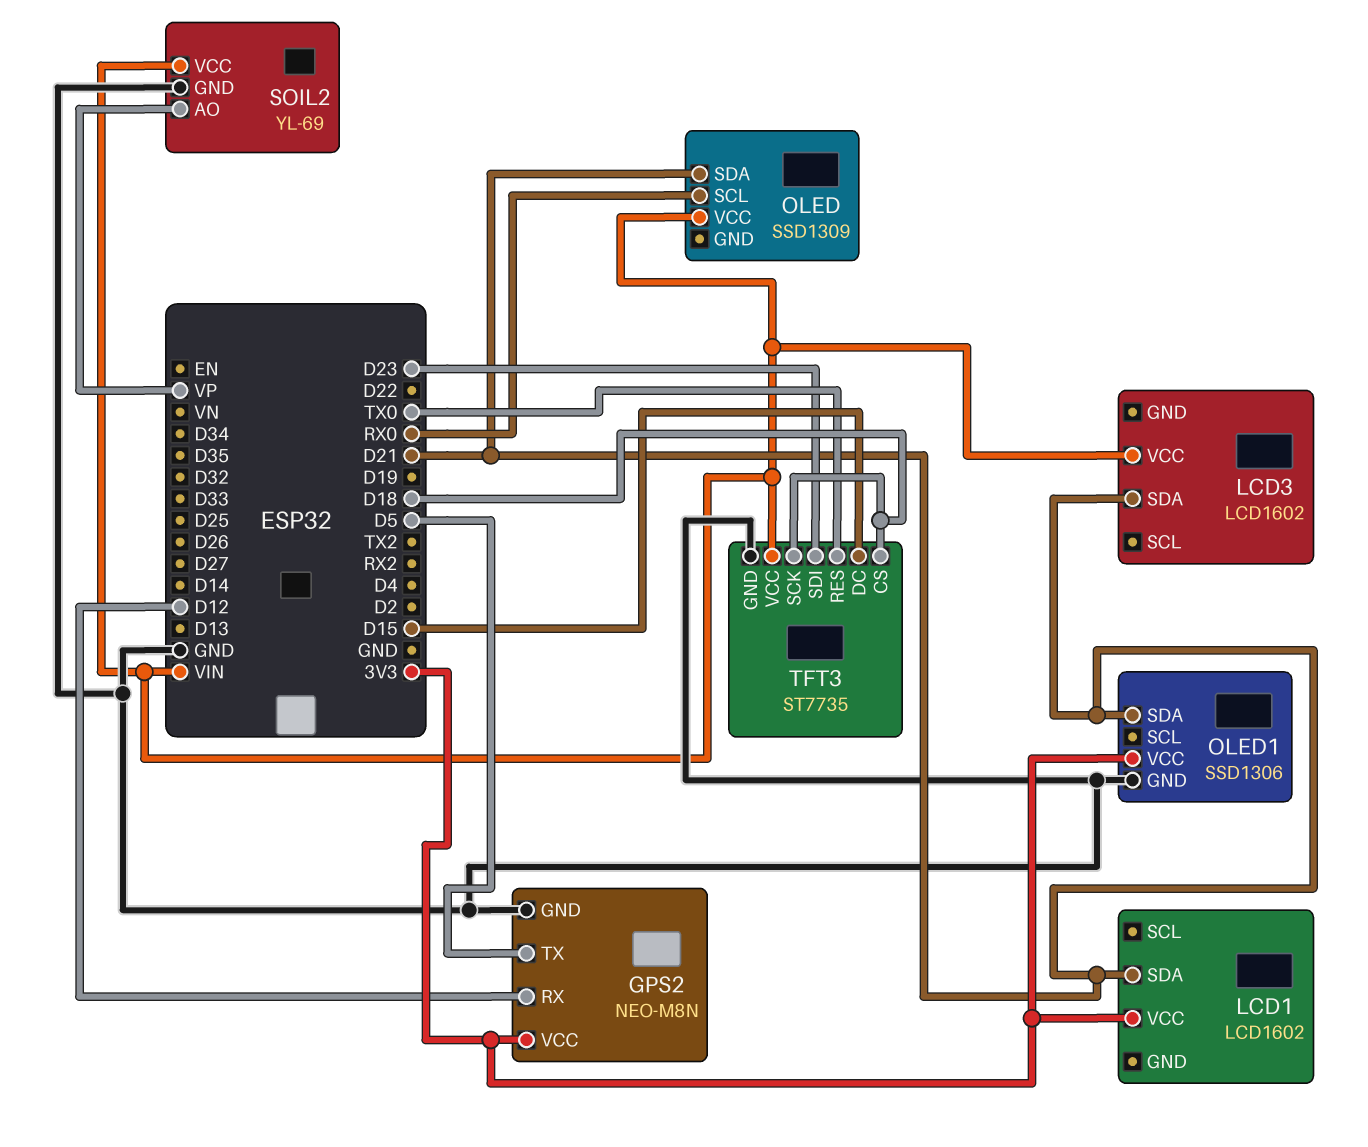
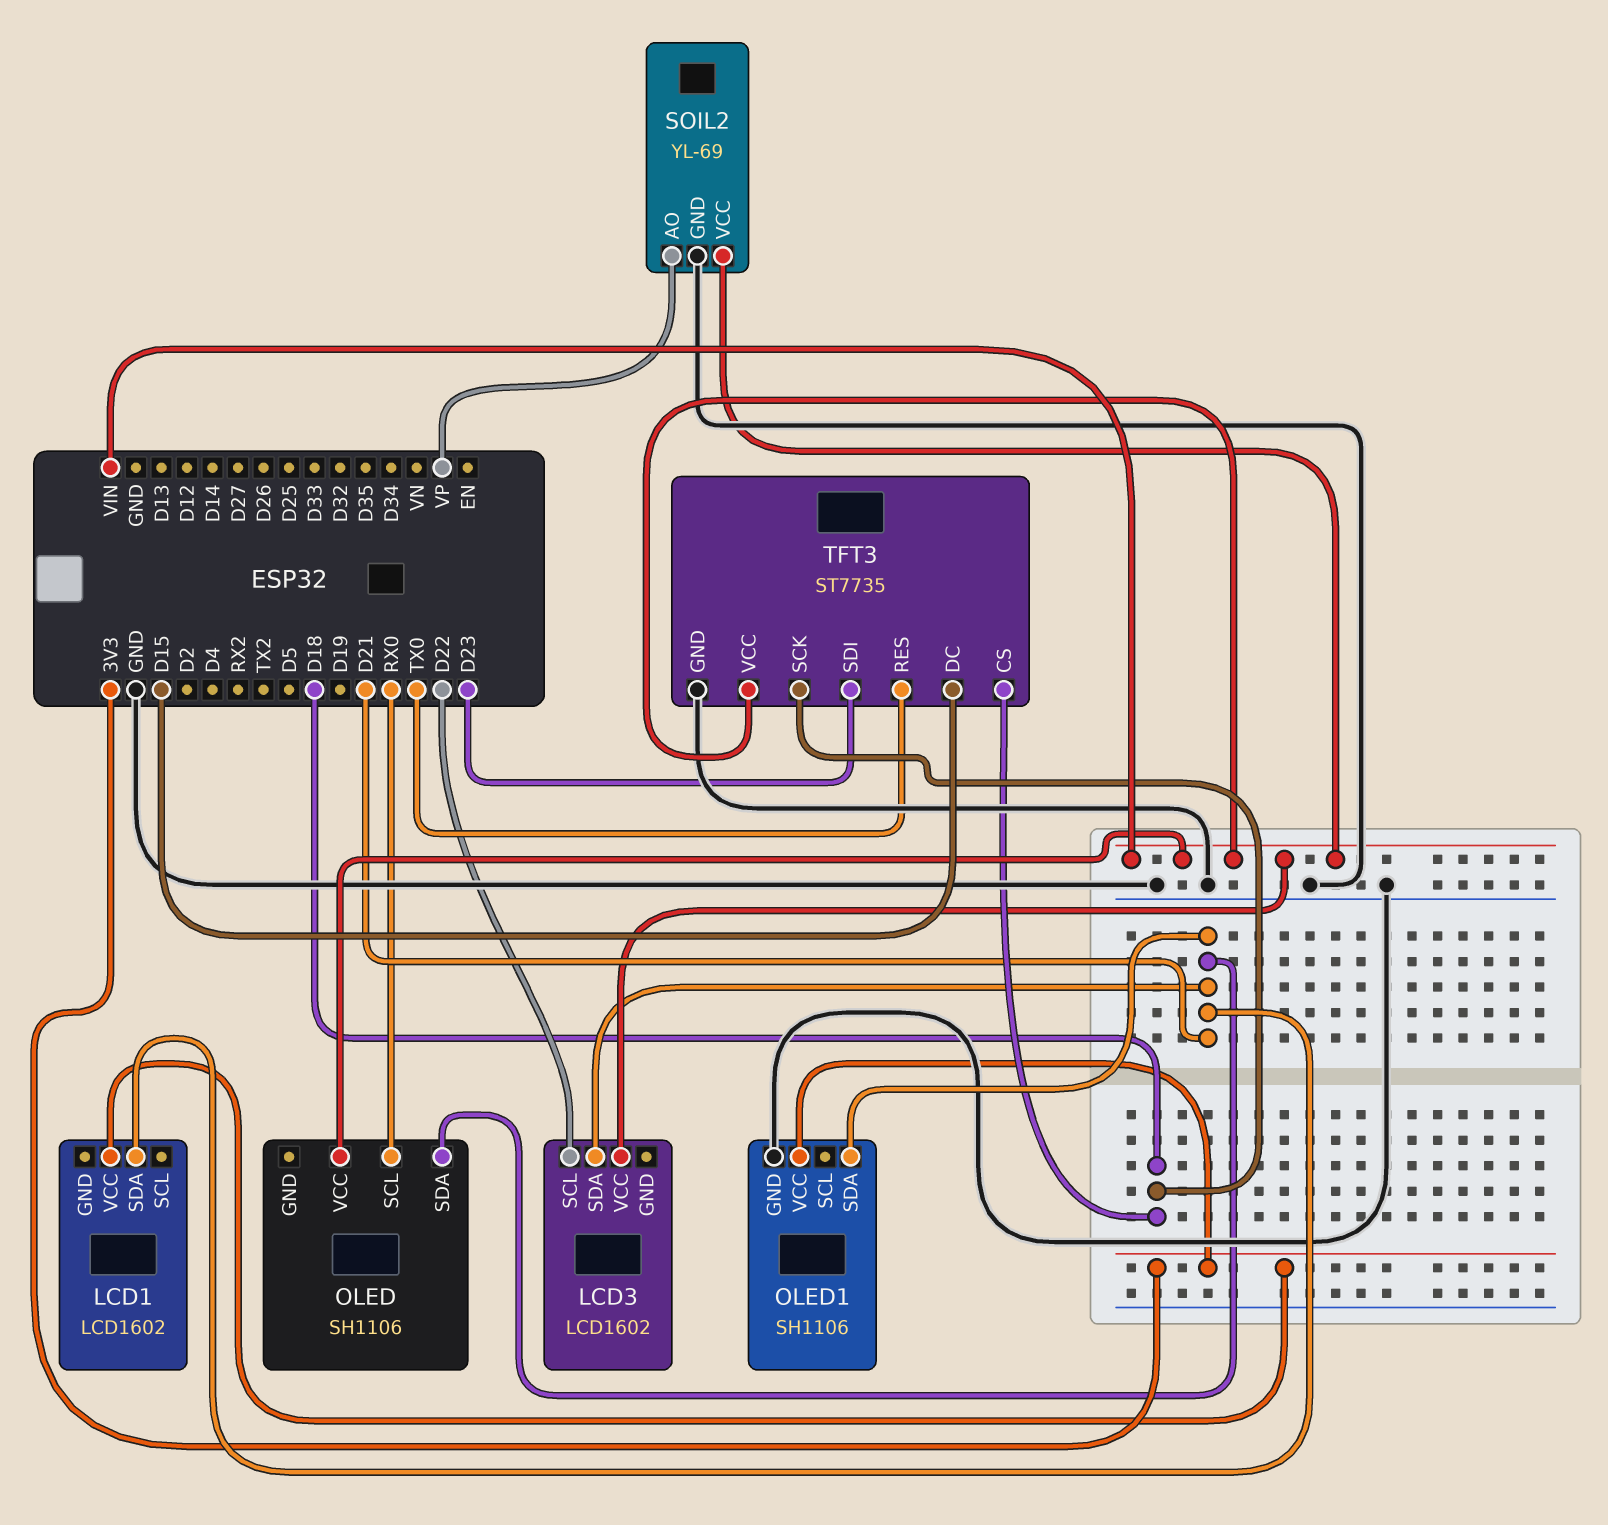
GPS2: NEO-M8N -> none
GPS2 pin GND: GND -> none
GPS2 pin RX: D12 -> none
GPS2 pin TX: D5 -> none
GPS2 pin VCC: 3V3 -> none
LCD3 pin SCL: none -> D22
OLED: SSD1309 -> SH1106
OLED1: SSD1306 -> SH1106

